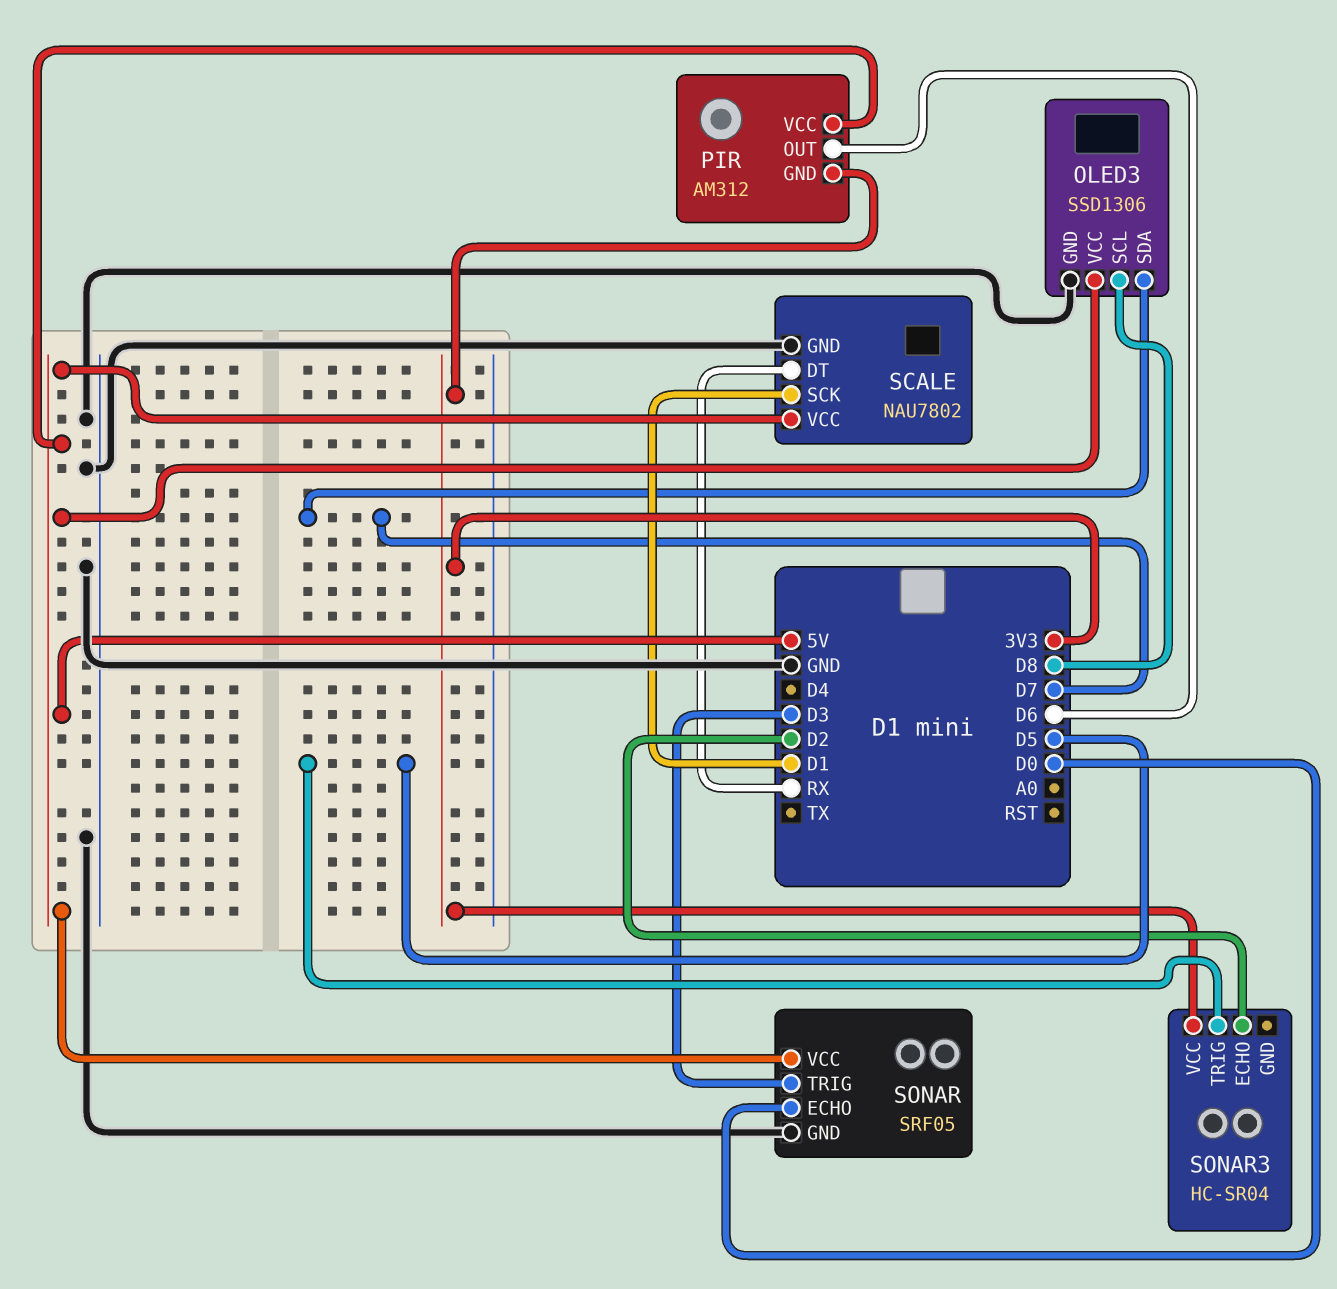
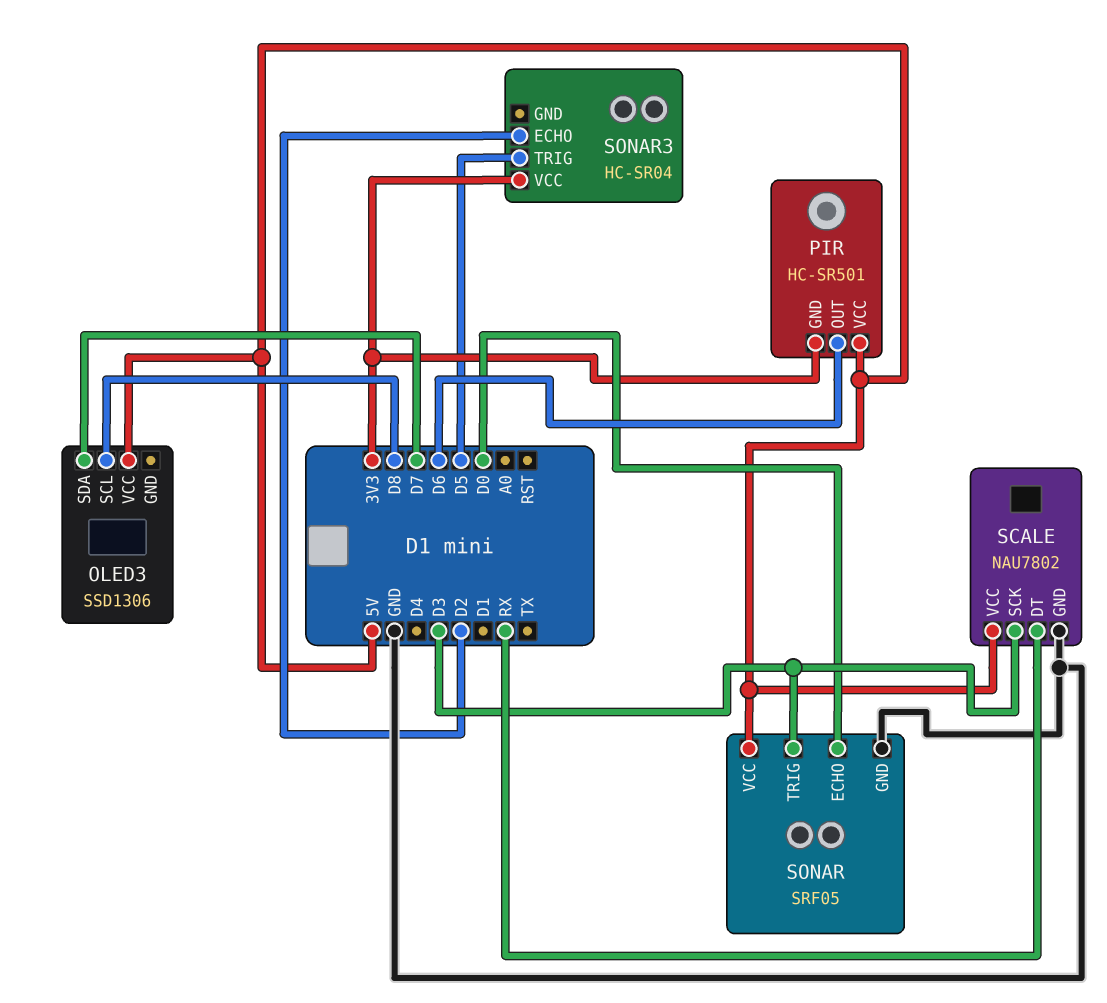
OLED3 pin GND: GND -> none
PIR: AM312 -> HC-SR501
SCALE pin SCK: D1 -> D3

